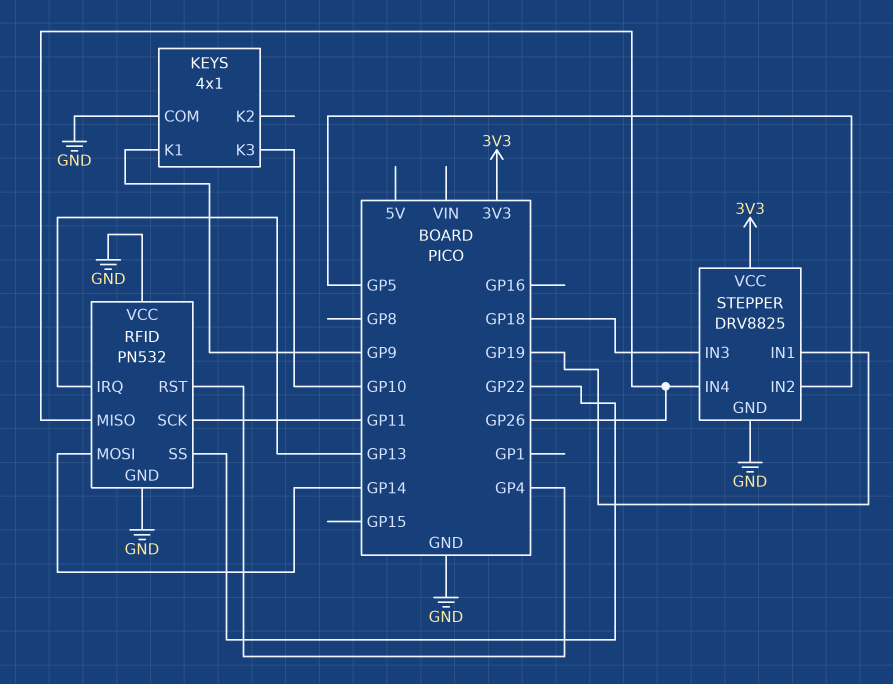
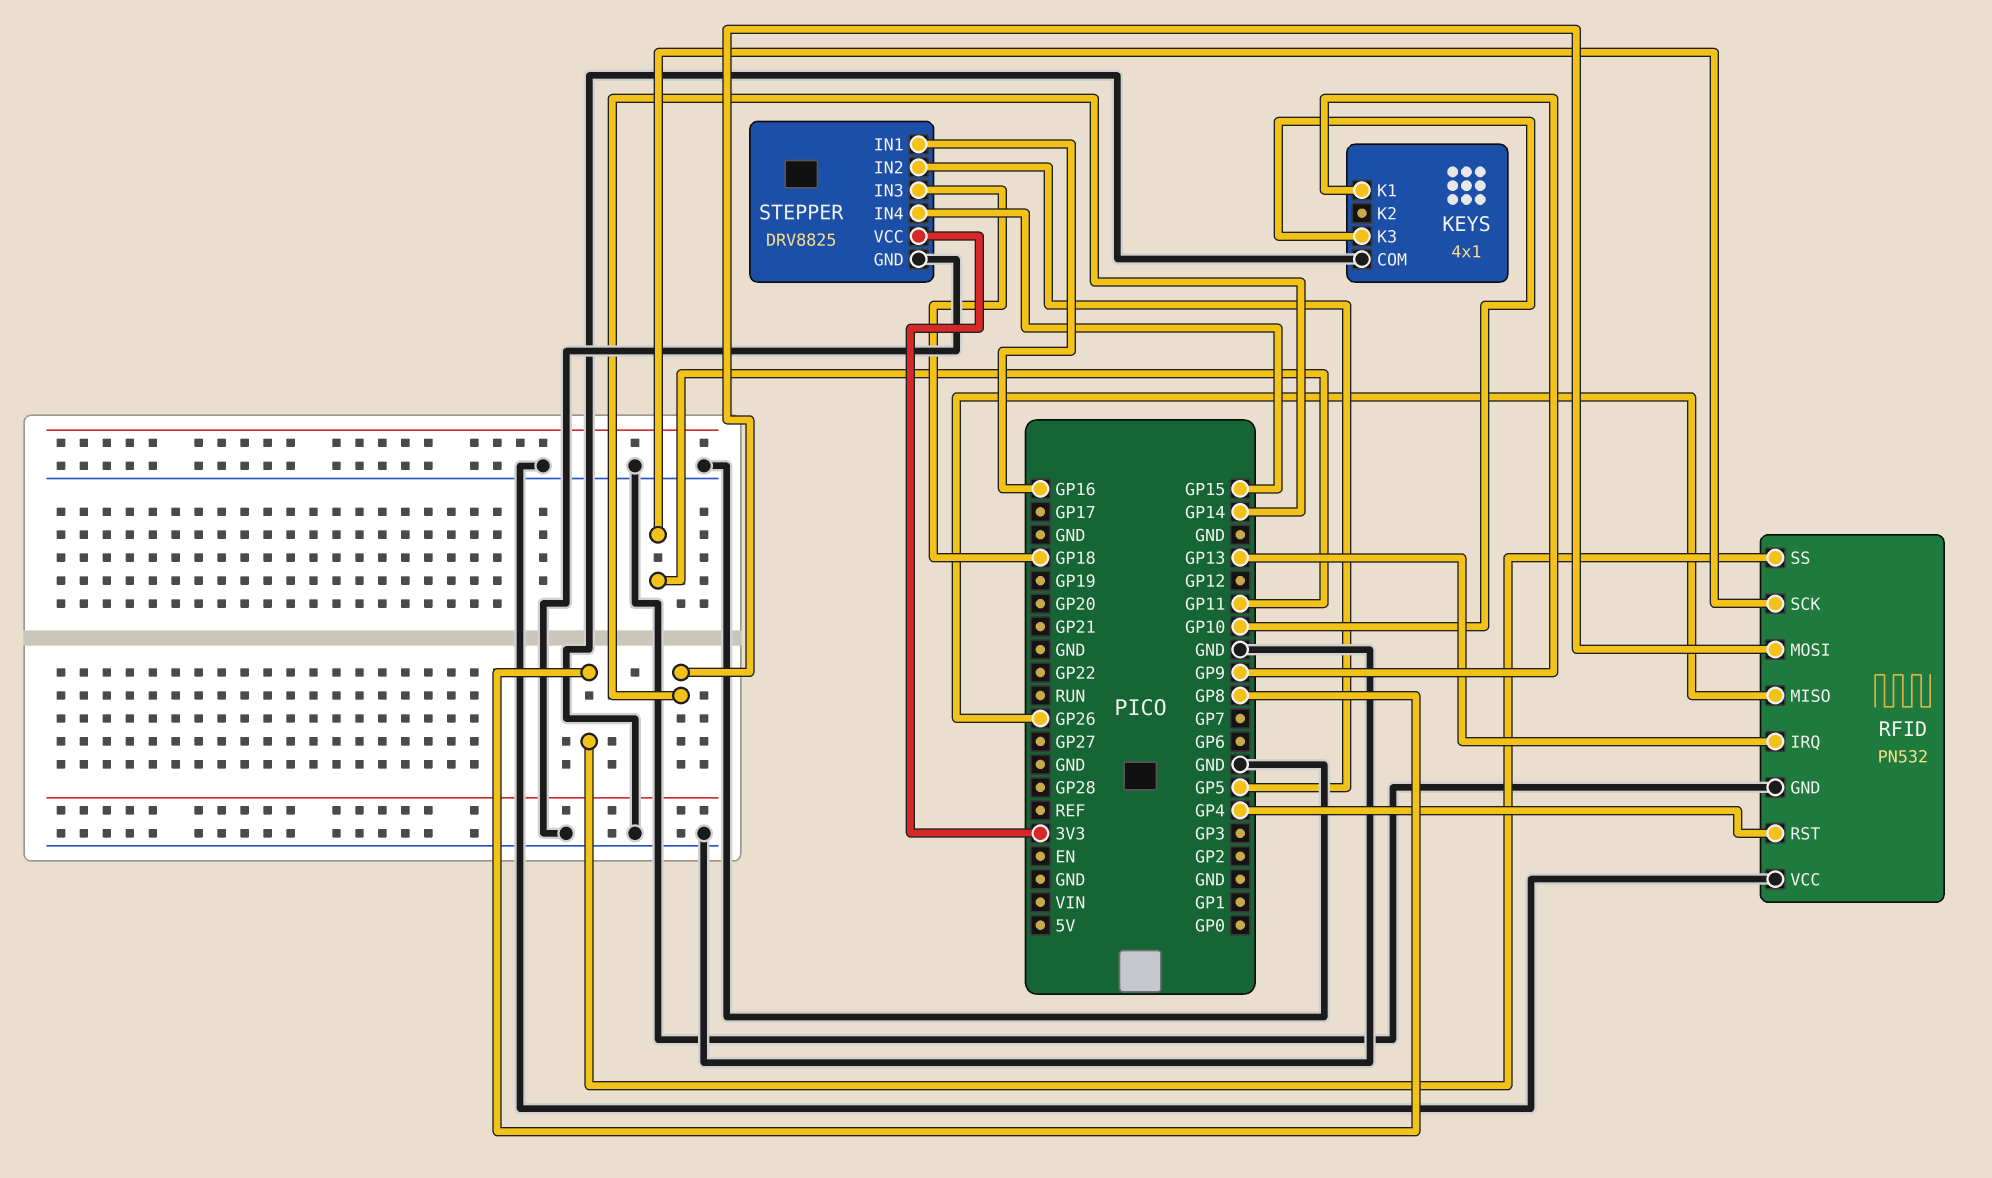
RFID pin SS: GP22 -> GP8
STEPPER pin IN1: GP19 -> GP16
STEPPER pin IN4: GP26 -> GP15

